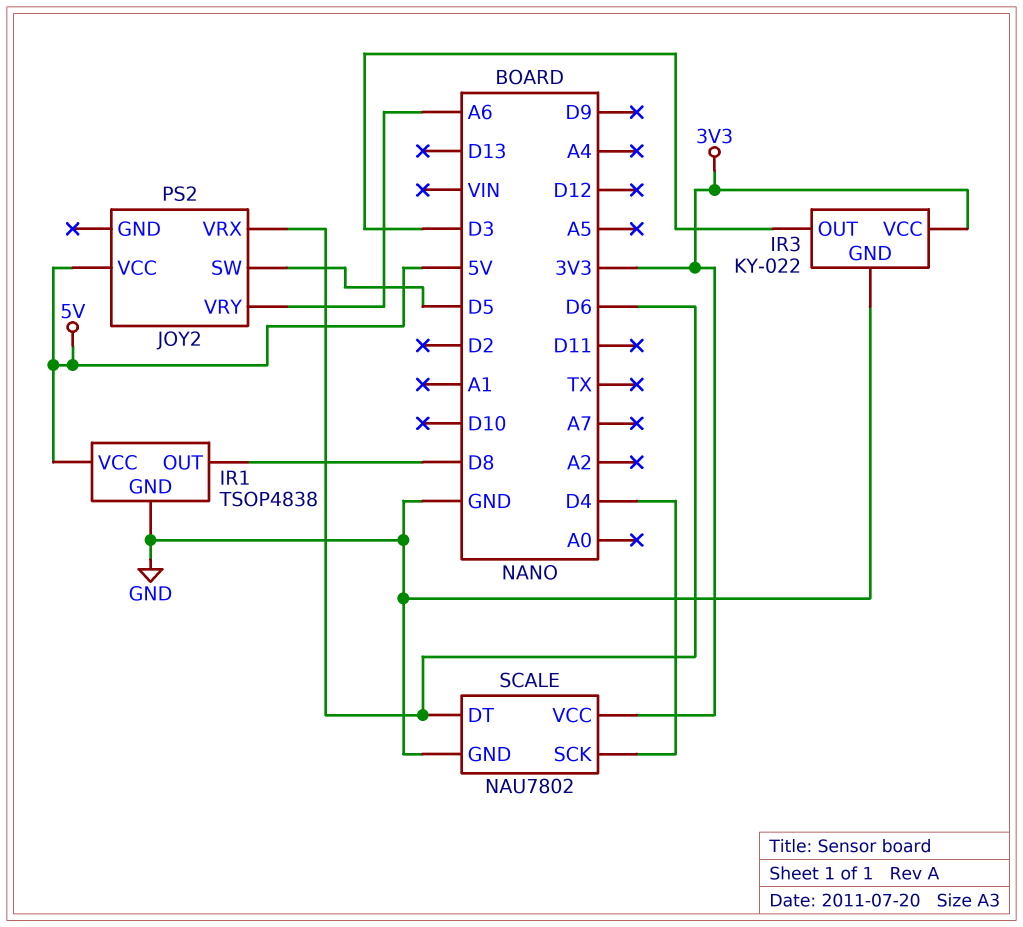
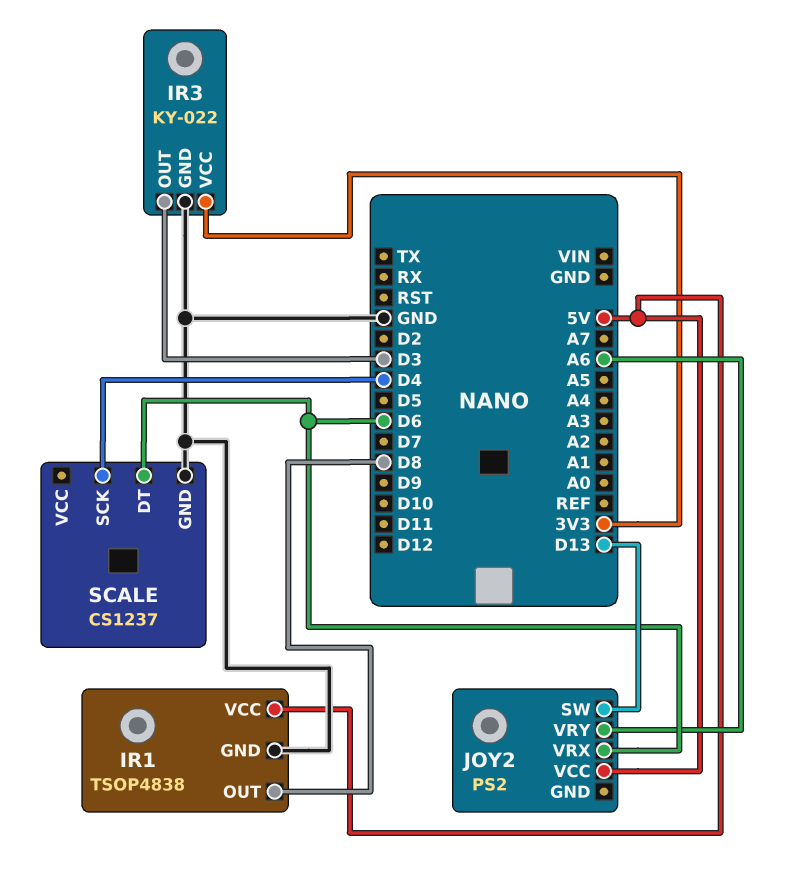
JOY2 pin SW: D5 -> D13
SCALE: NAU7802 -> CS1237
SCALE pin VCC: 3V3 -> none

